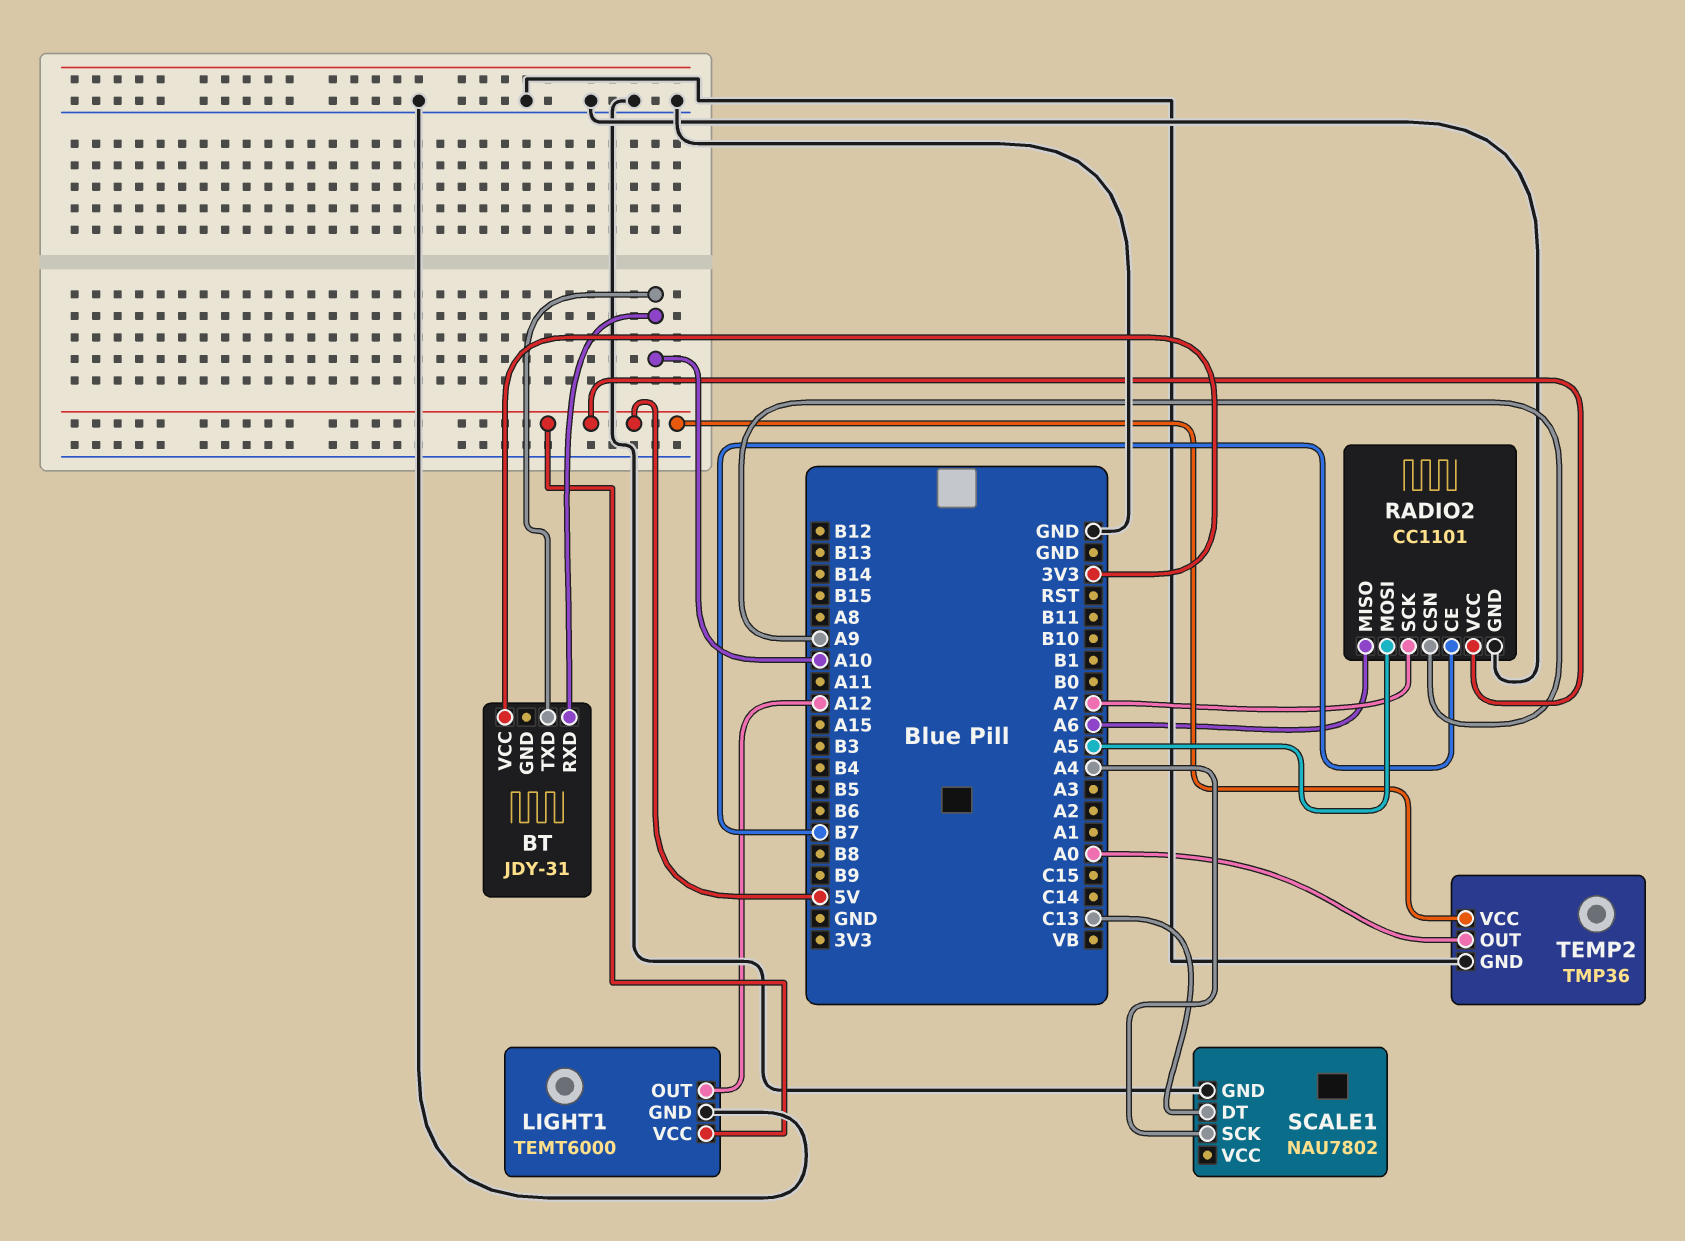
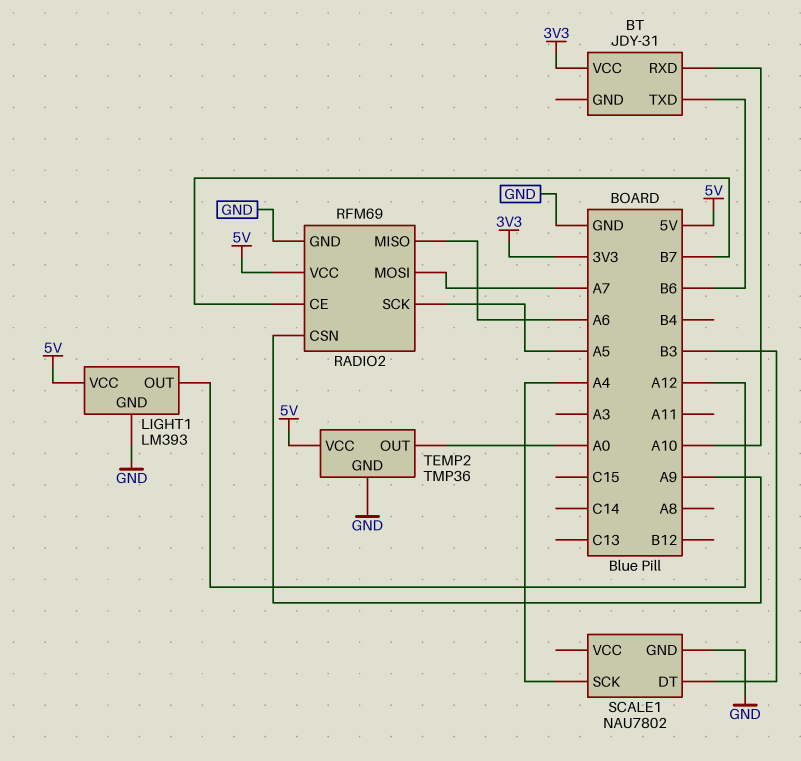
BT pin TXD: A10 -> B6
LIGHT1: TEMT6000 -> LM393
RADIO2: CC1101 -> RFM69
RADIO2 pin MOSI: A5 -> A7
RADIO2 pin SCK: A7 -> A5
SCALE1 pin DT: C13 -> B3

